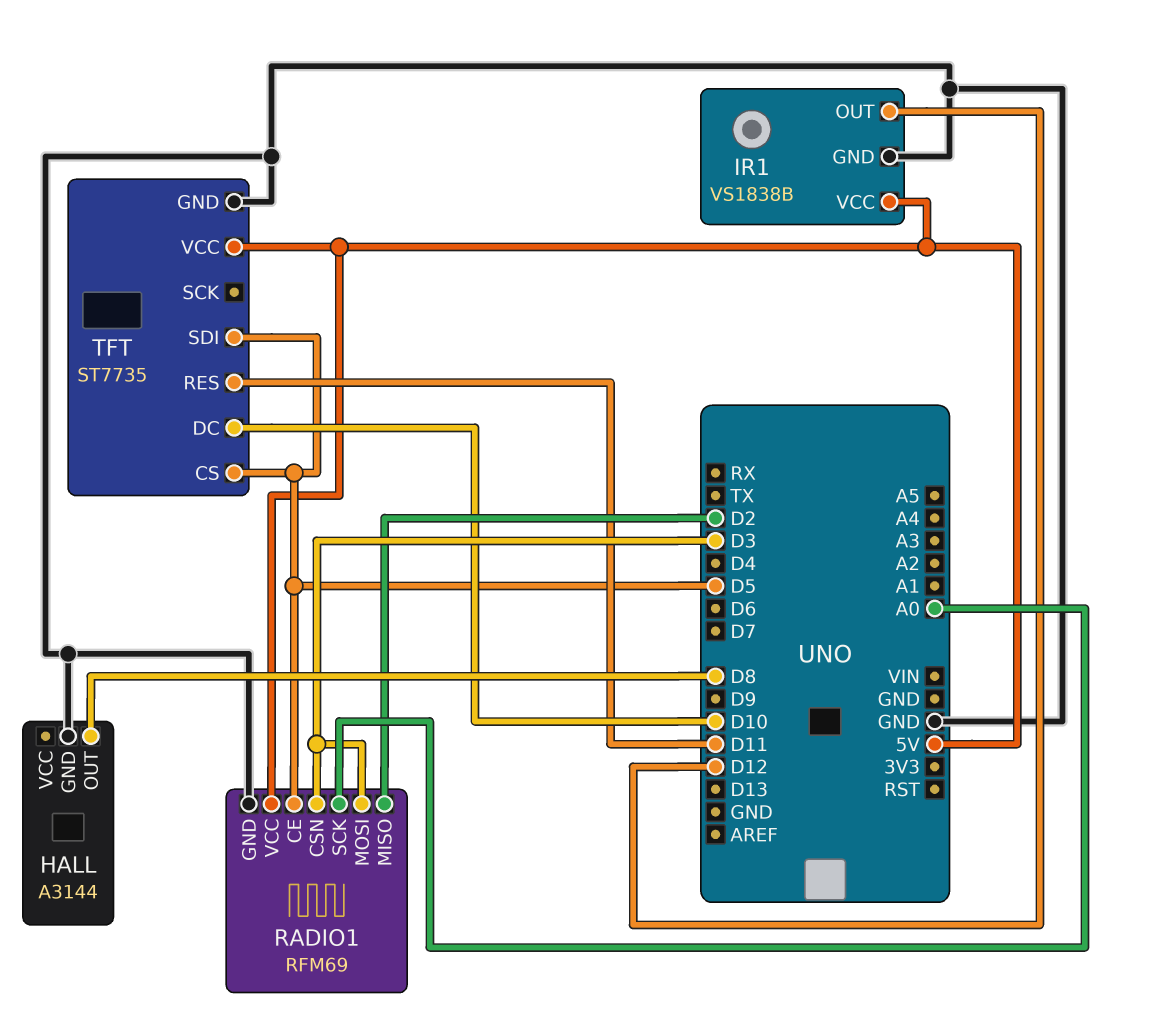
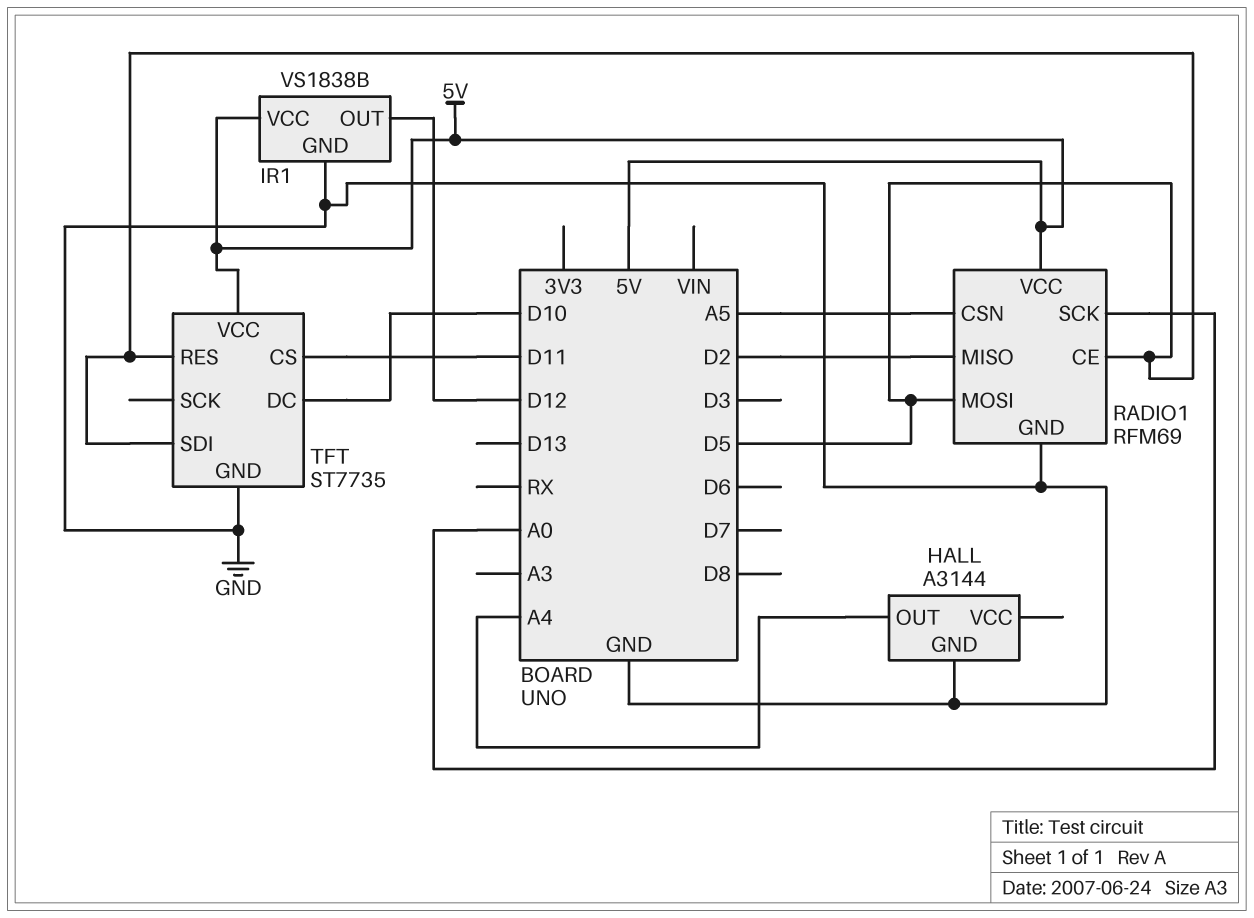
HALL pin OUT: D8 -> A4
RADIO1 pin CSN: D3 -> A5
RADIO1 pin MOSI: D3 -> D5
TFT pin CS: D5 -> D11
TFT pin RES: D11 -> D5

